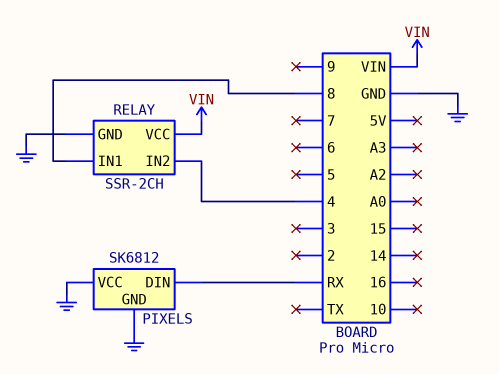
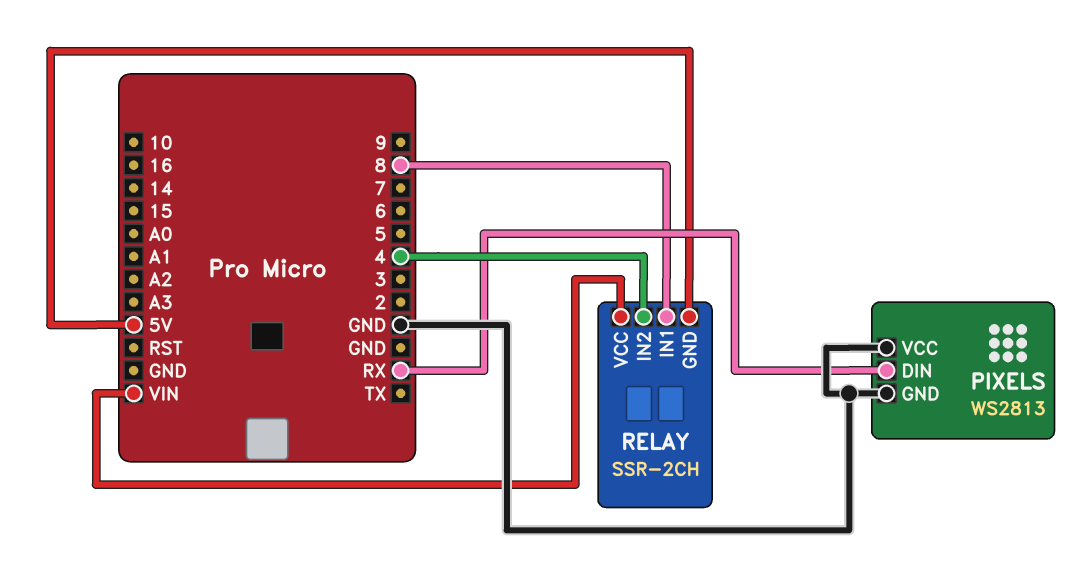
PIXELS: SK6812 -> WS2813
RELAY pin GND: GND -> 5V

